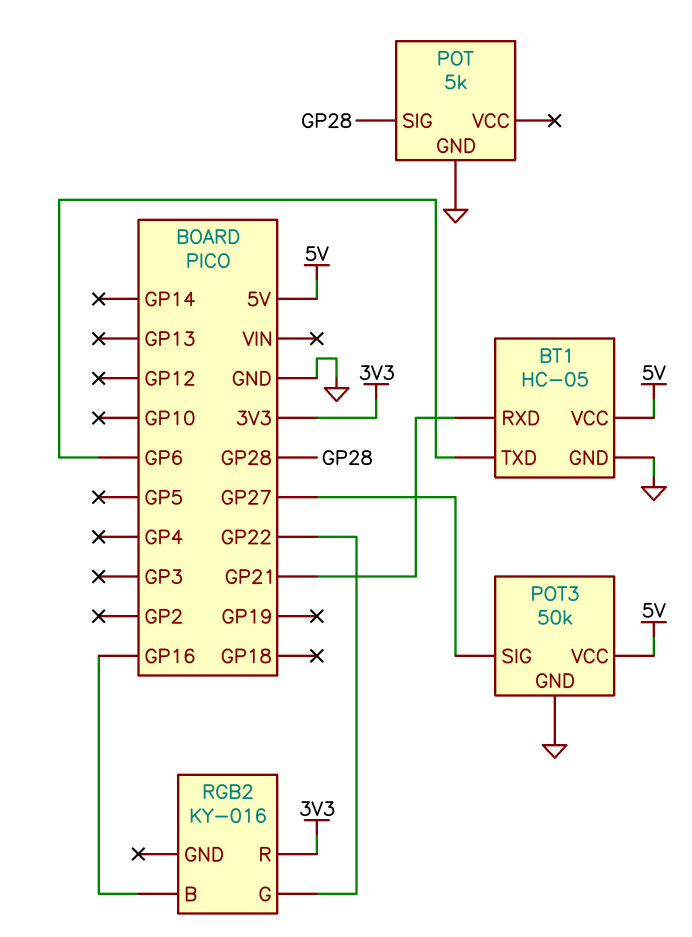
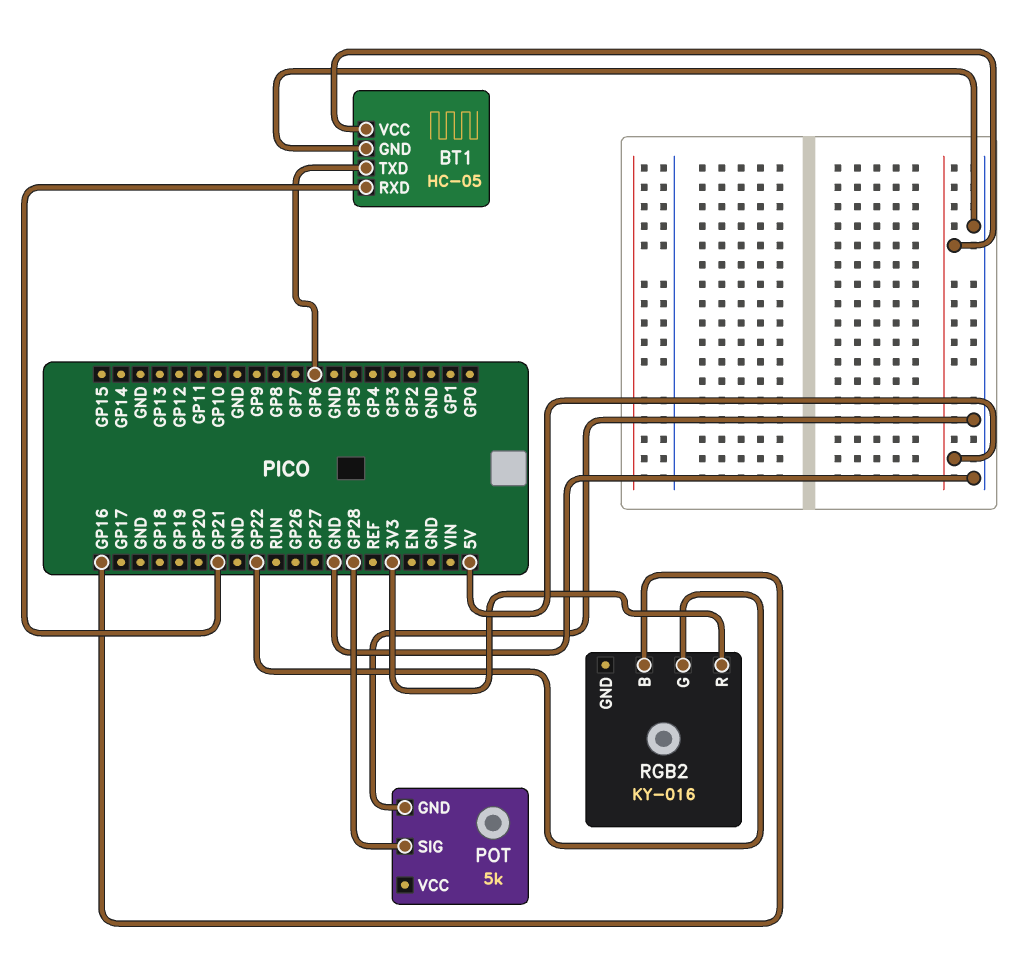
POT3: 50k -> none
POT3 pin GND: GND -> none
POT3 pin SIG: GP27 -> none
POT3 pin VCC: 5V -> none

